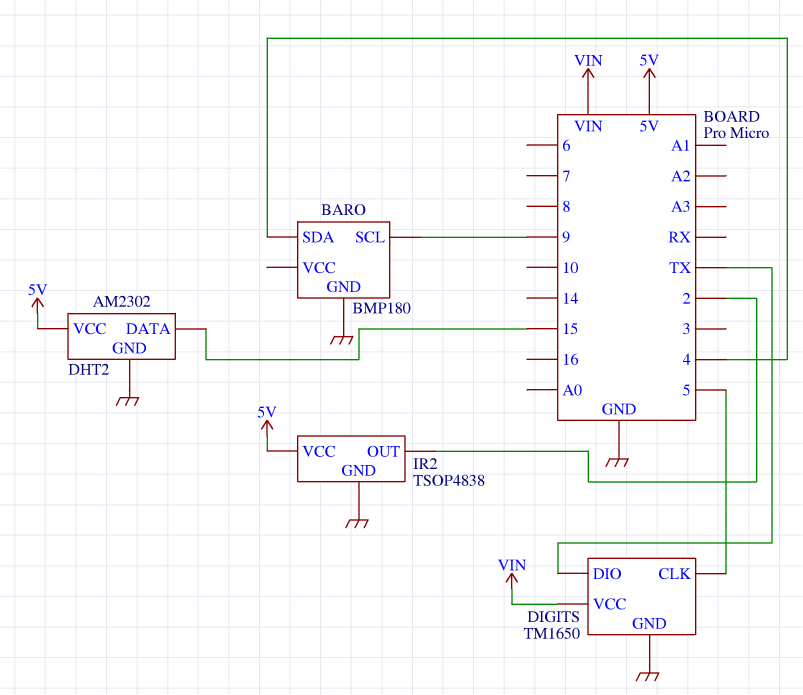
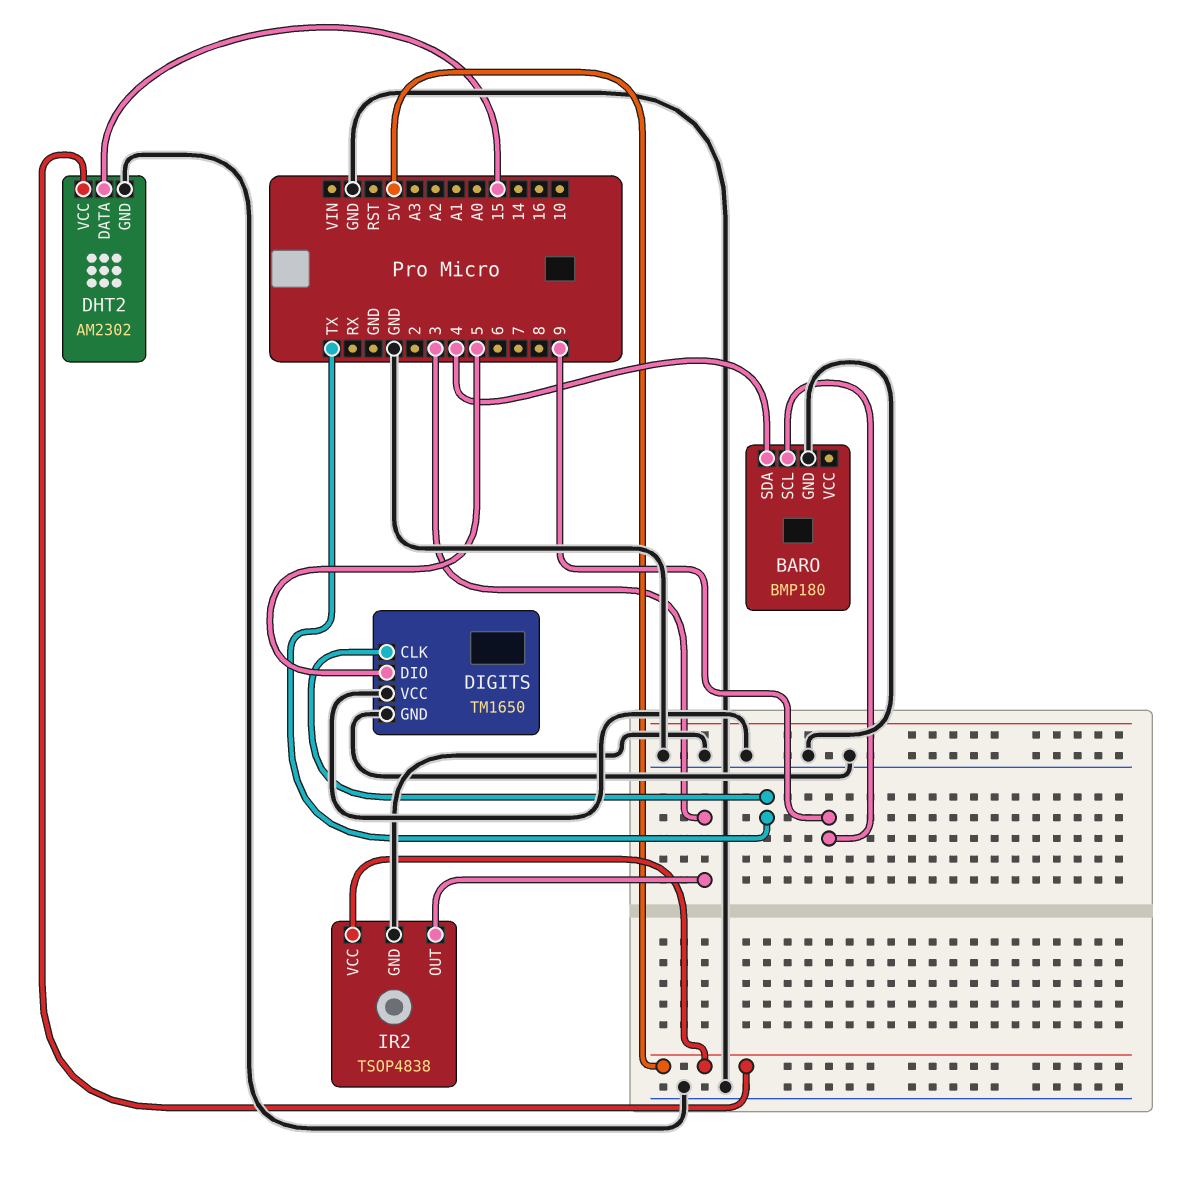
DIGITS pin CLK: 5 -> TX
DIGITS pin DIO: TX -> 5
DIGITS pin VCC: VIN -> GND
IR2 pin OUT: 2 -> 3

